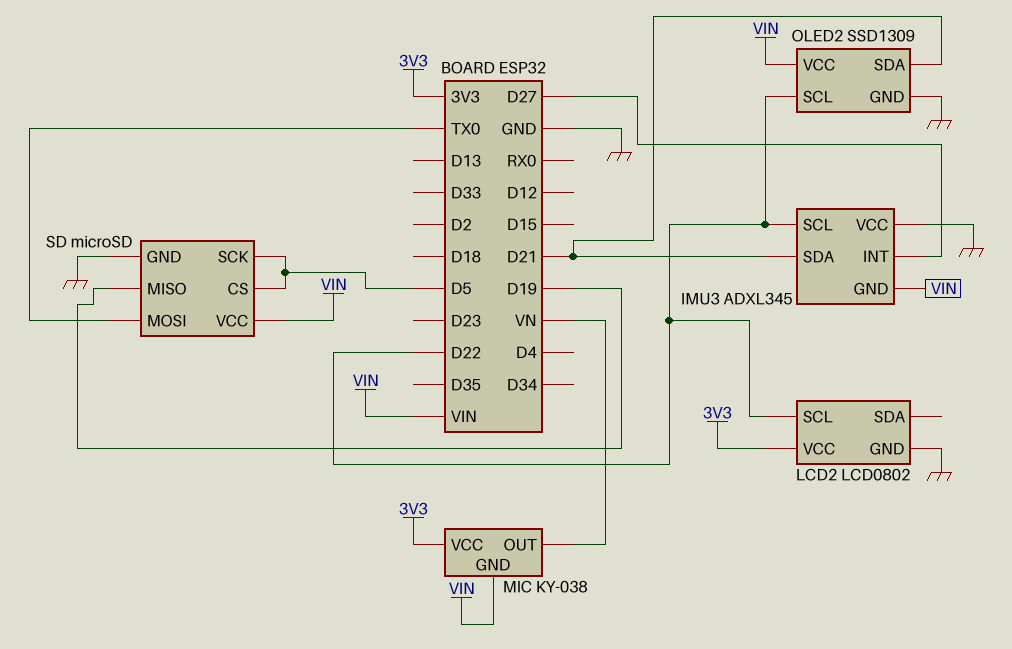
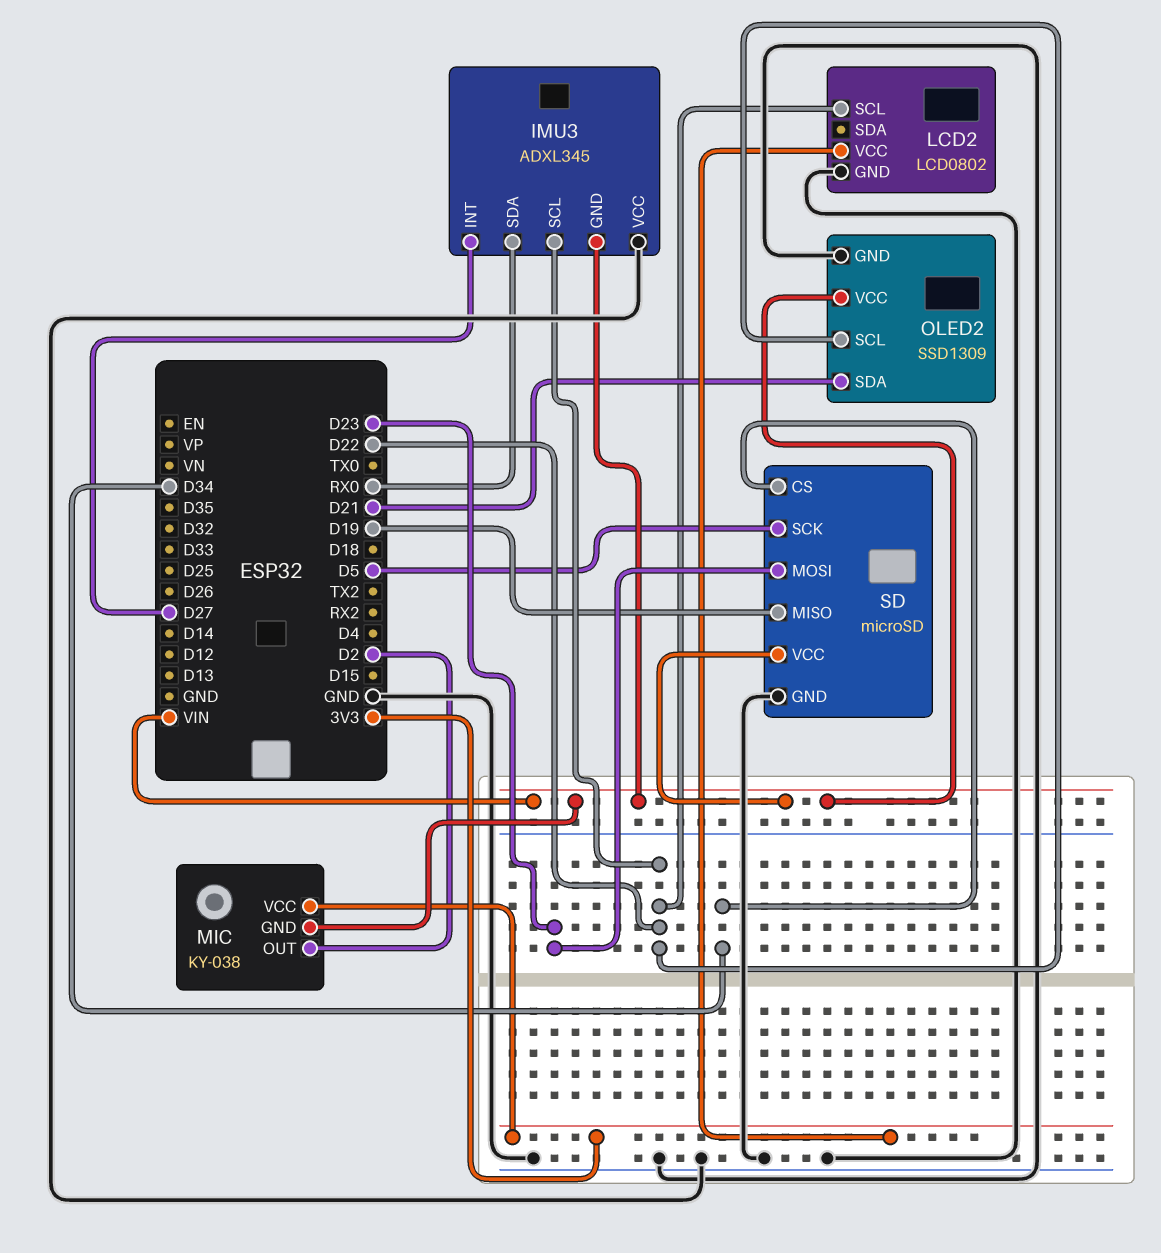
IMU3 pin SDA: D21 -> RX0
MIC pin OUT: VN -> D2
SD pin CS: D5 -> D34
SD pin MOSI: TX0 -> D23

